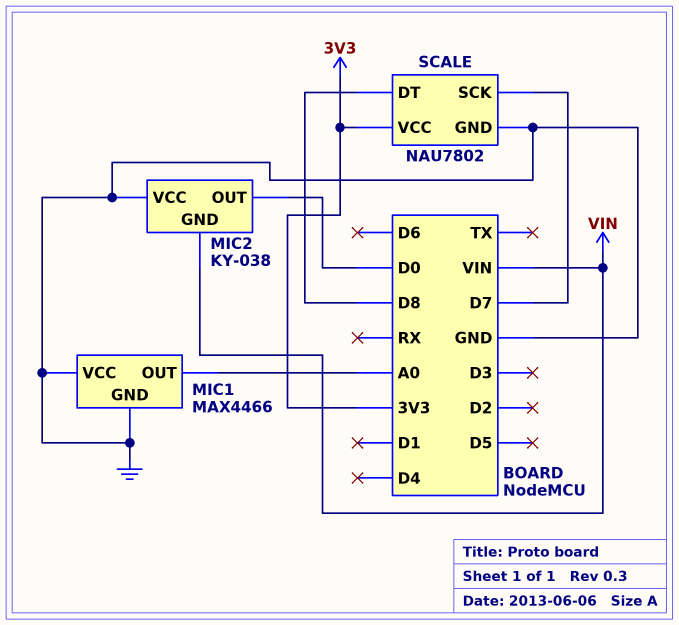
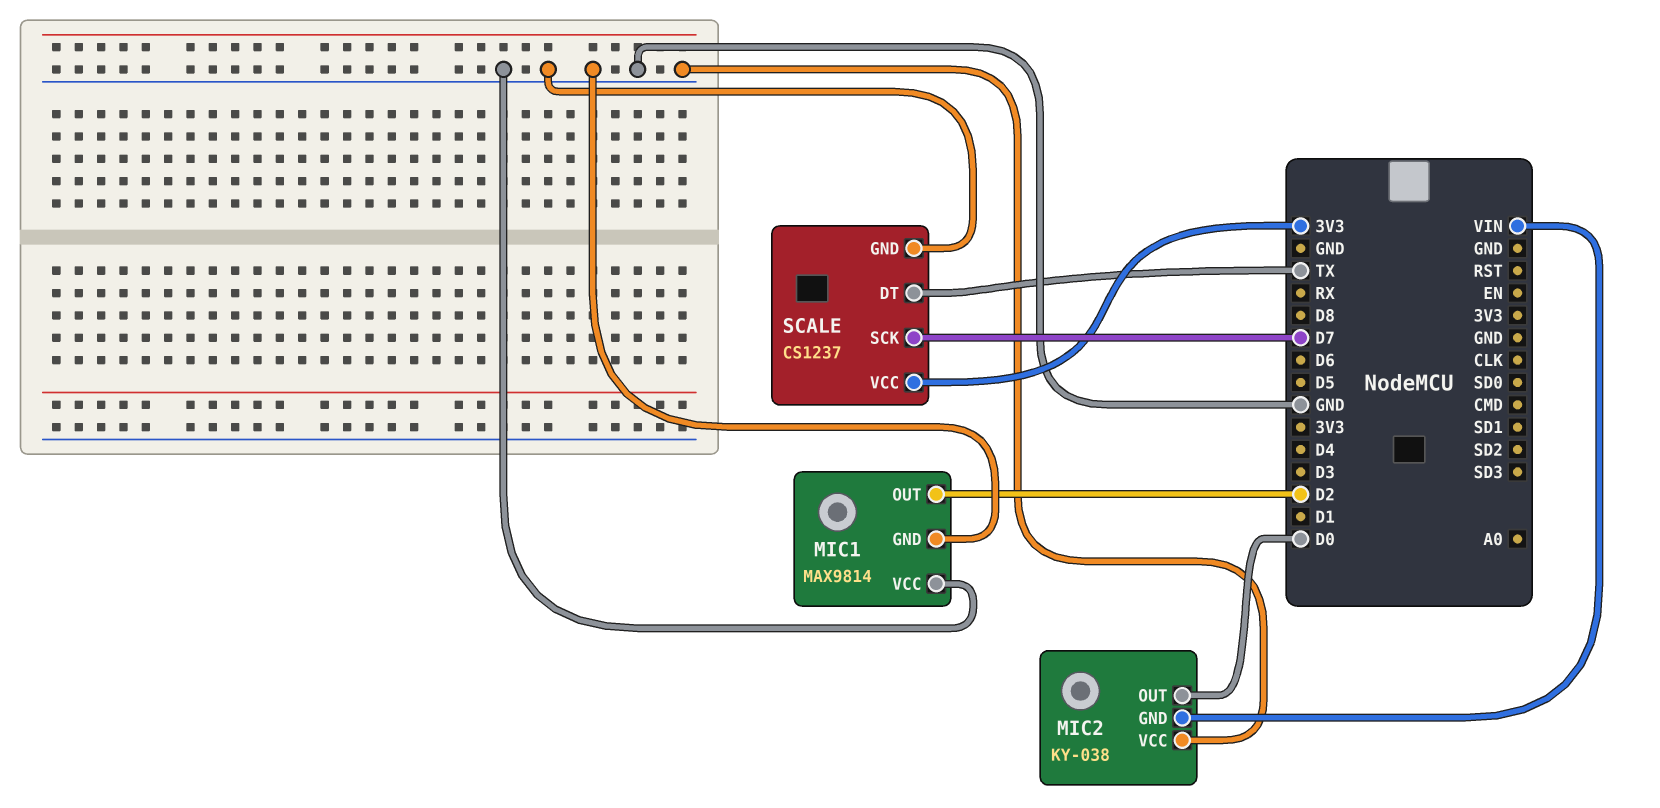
MIC1: MAX4466 -> MAX9814
MIC1 pin OUT: A0 -> D2
SCALE: NAU7802 -> CS1237
SCALE pin DT: D8 -> TX

